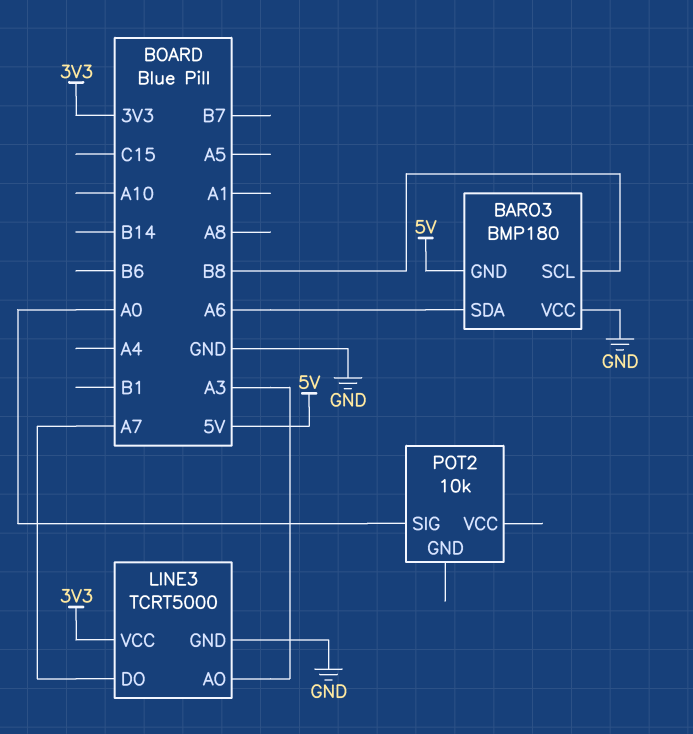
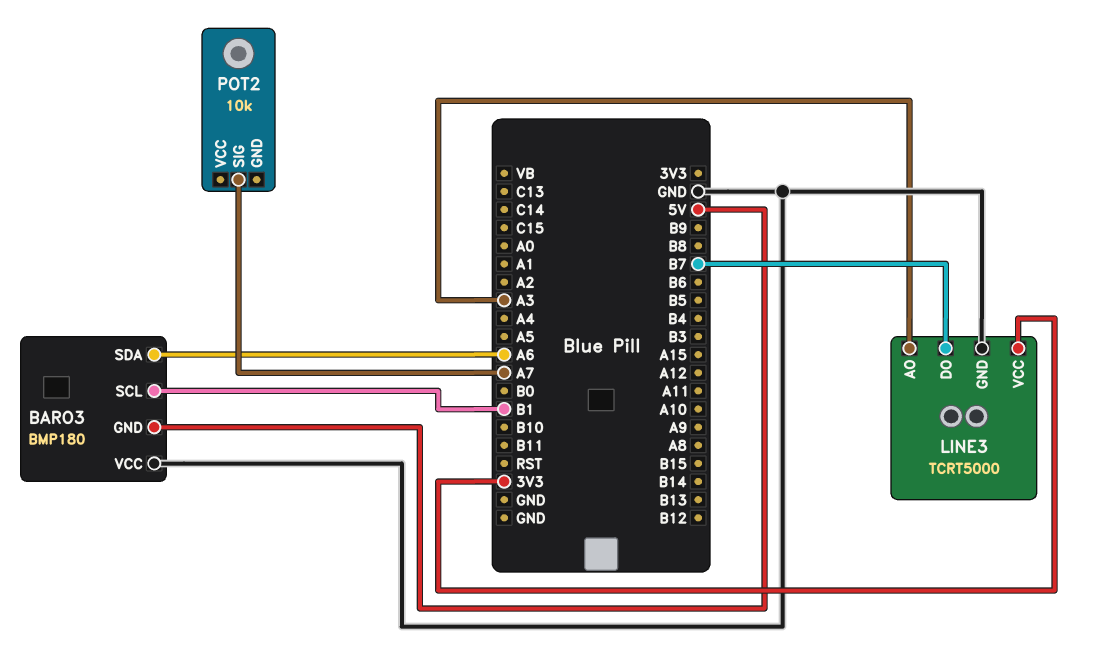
BARO3 pin SCL: B8 -> B1
LINE3 pin DO: A7 -> B7
POT2 pin SIG: A0 -> A7

